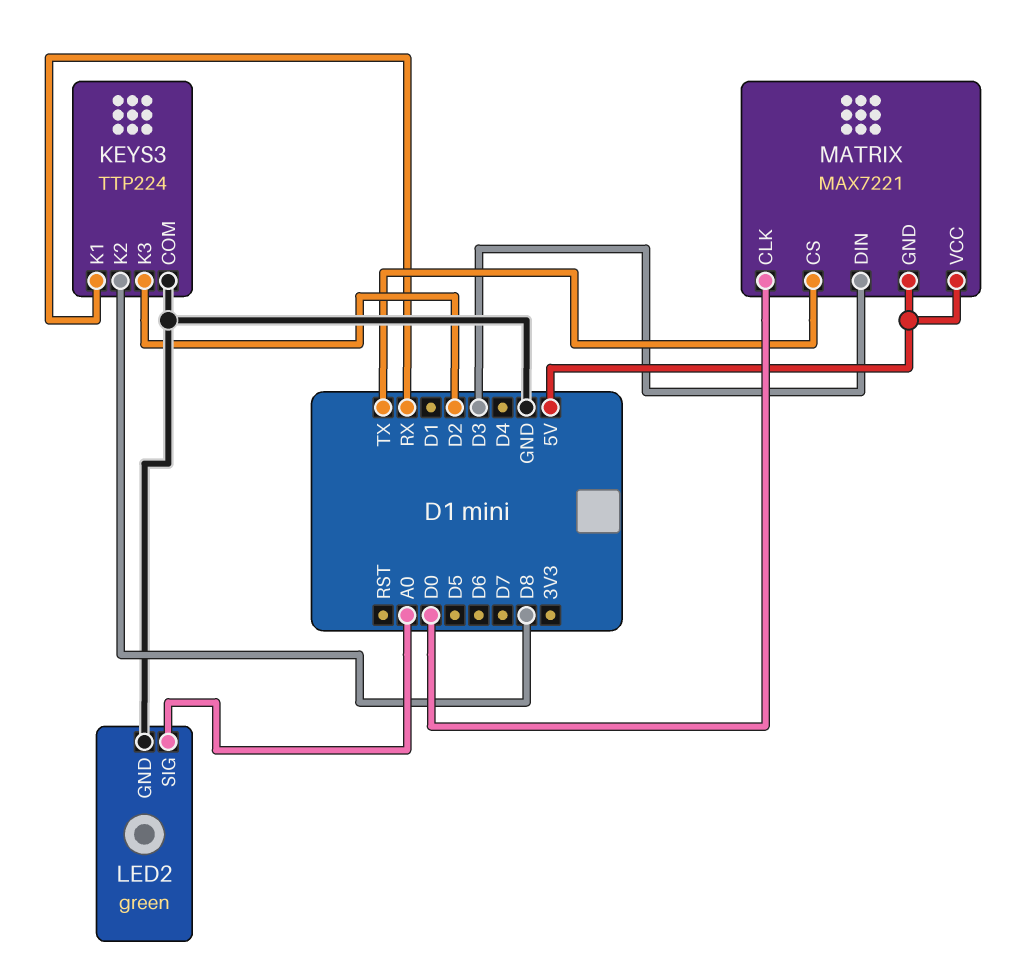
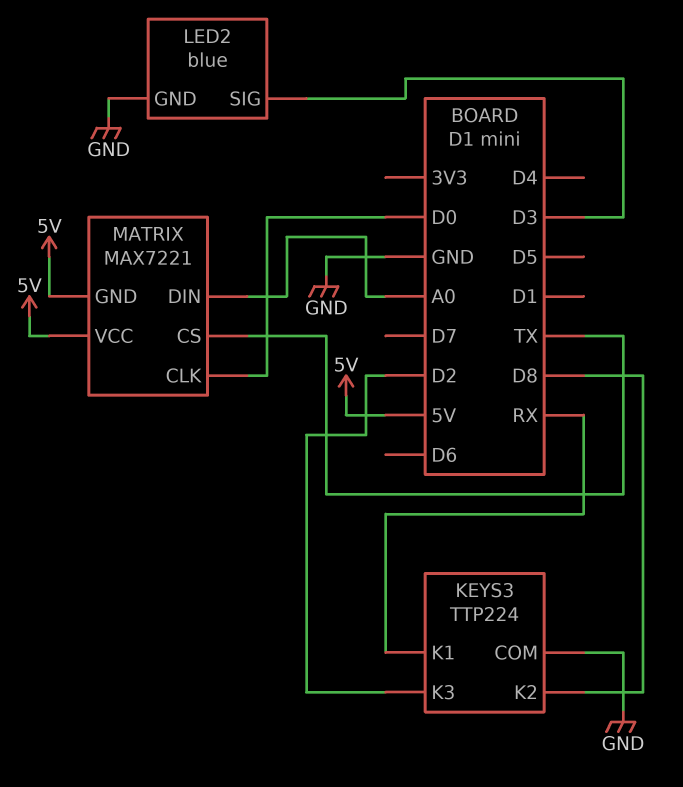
LED2: green -> blue
LED2 pin SIG: A0 -> D3
MATRIX pin DIN: D3 -> A0

